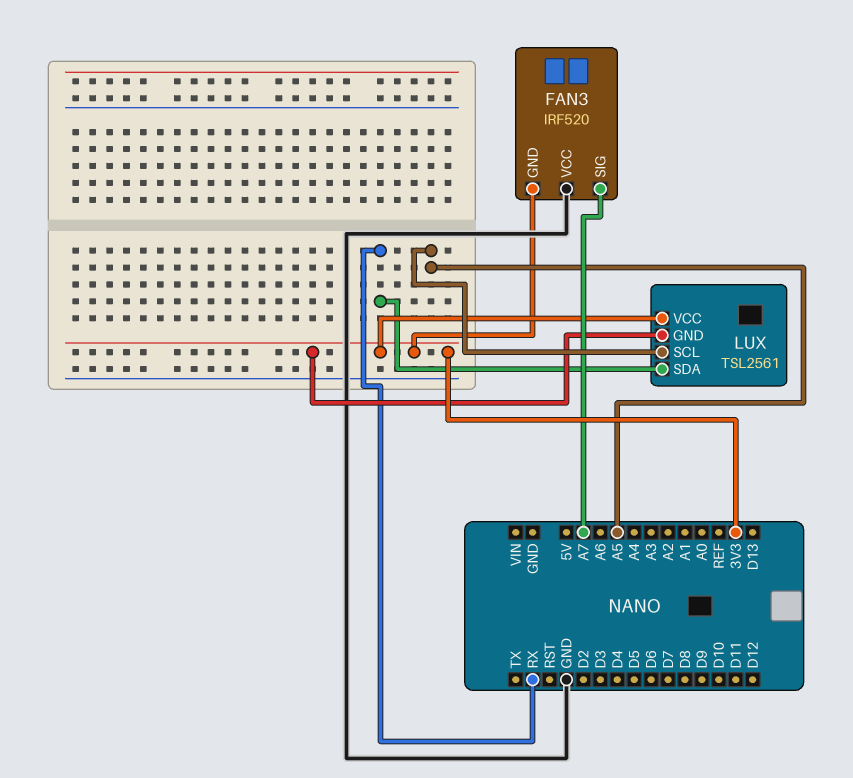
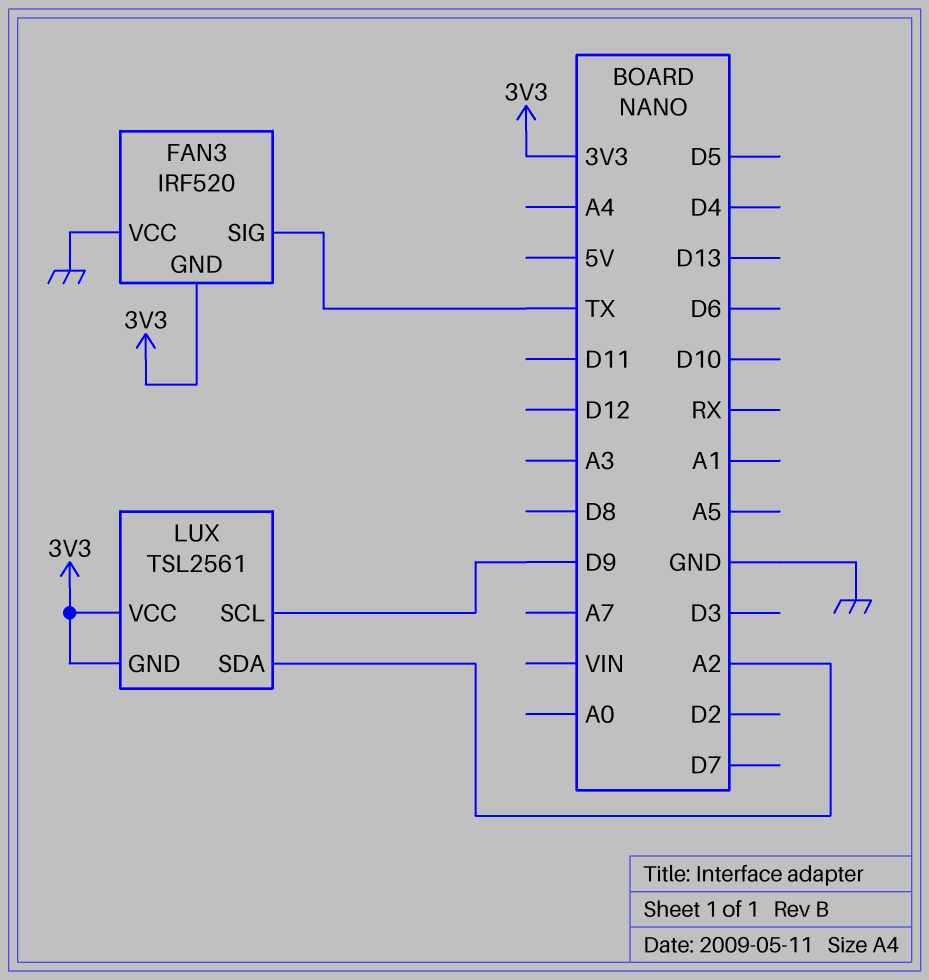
FAN3 pin SIG: A7 -> TX
LUX pin SCL: A5 -> D9
LUX pin SDA: RX -> A2

